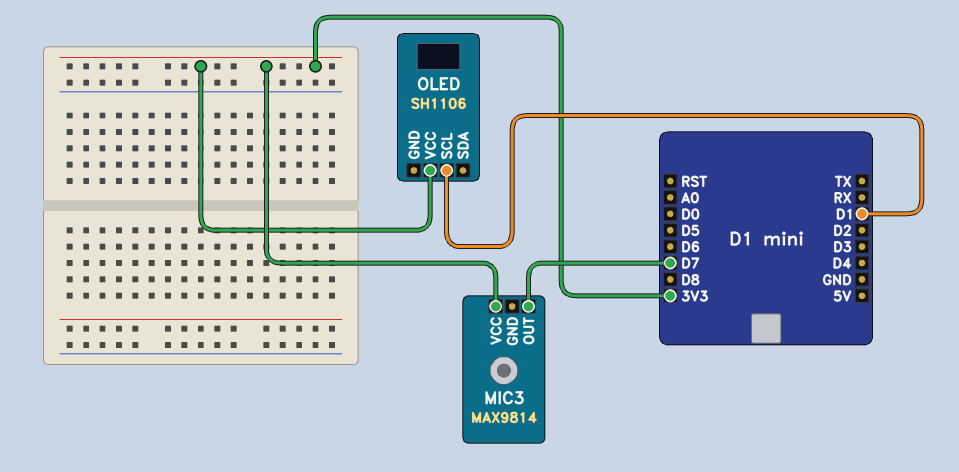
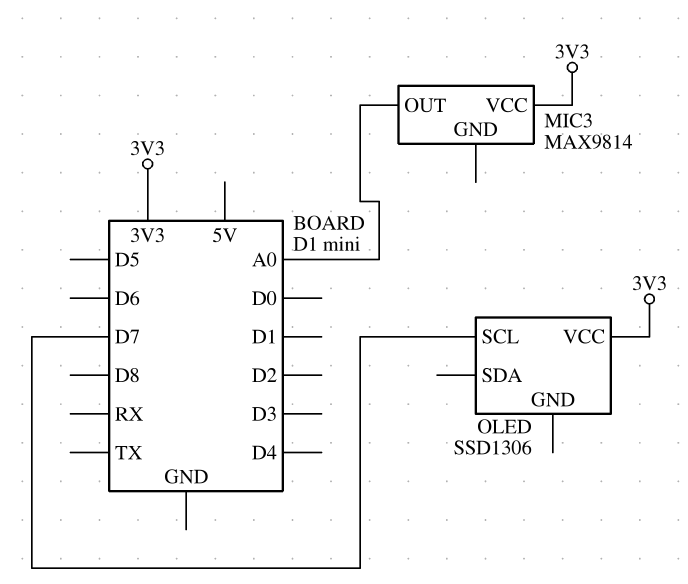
MIC3 pin OUT: D7 -> A0
OLED: SH1106 -> SSD1306
OLED pin SCL: D1 -> D7

